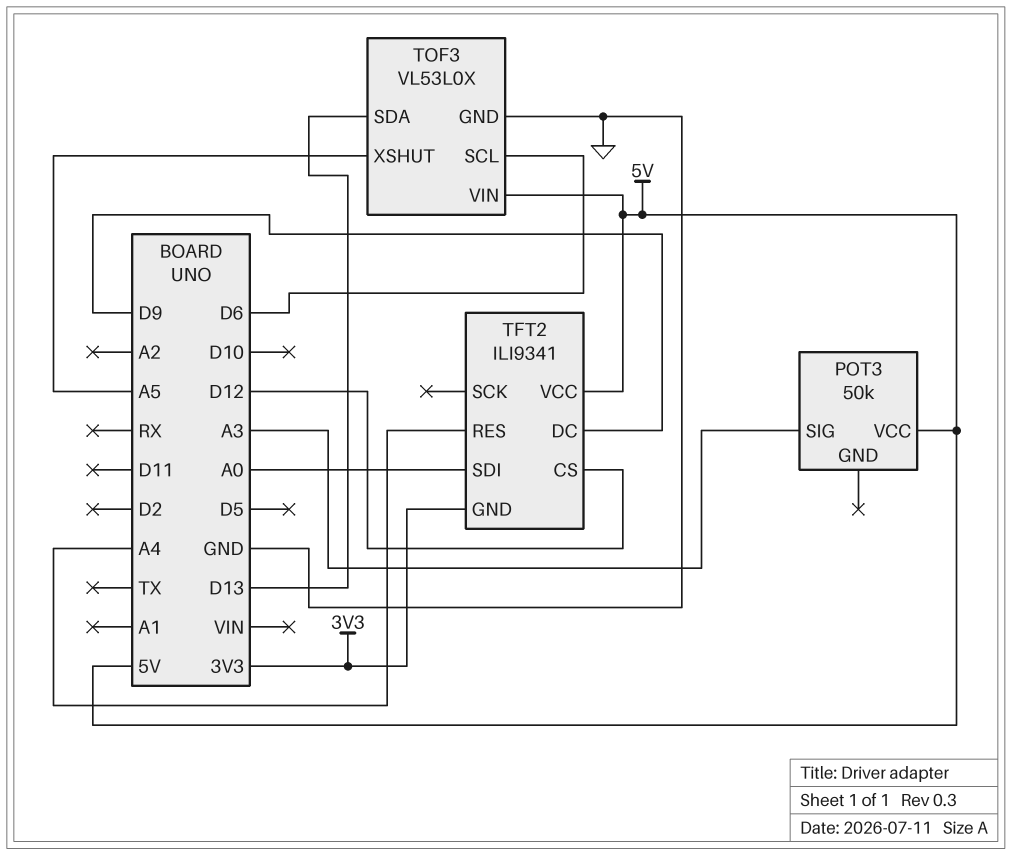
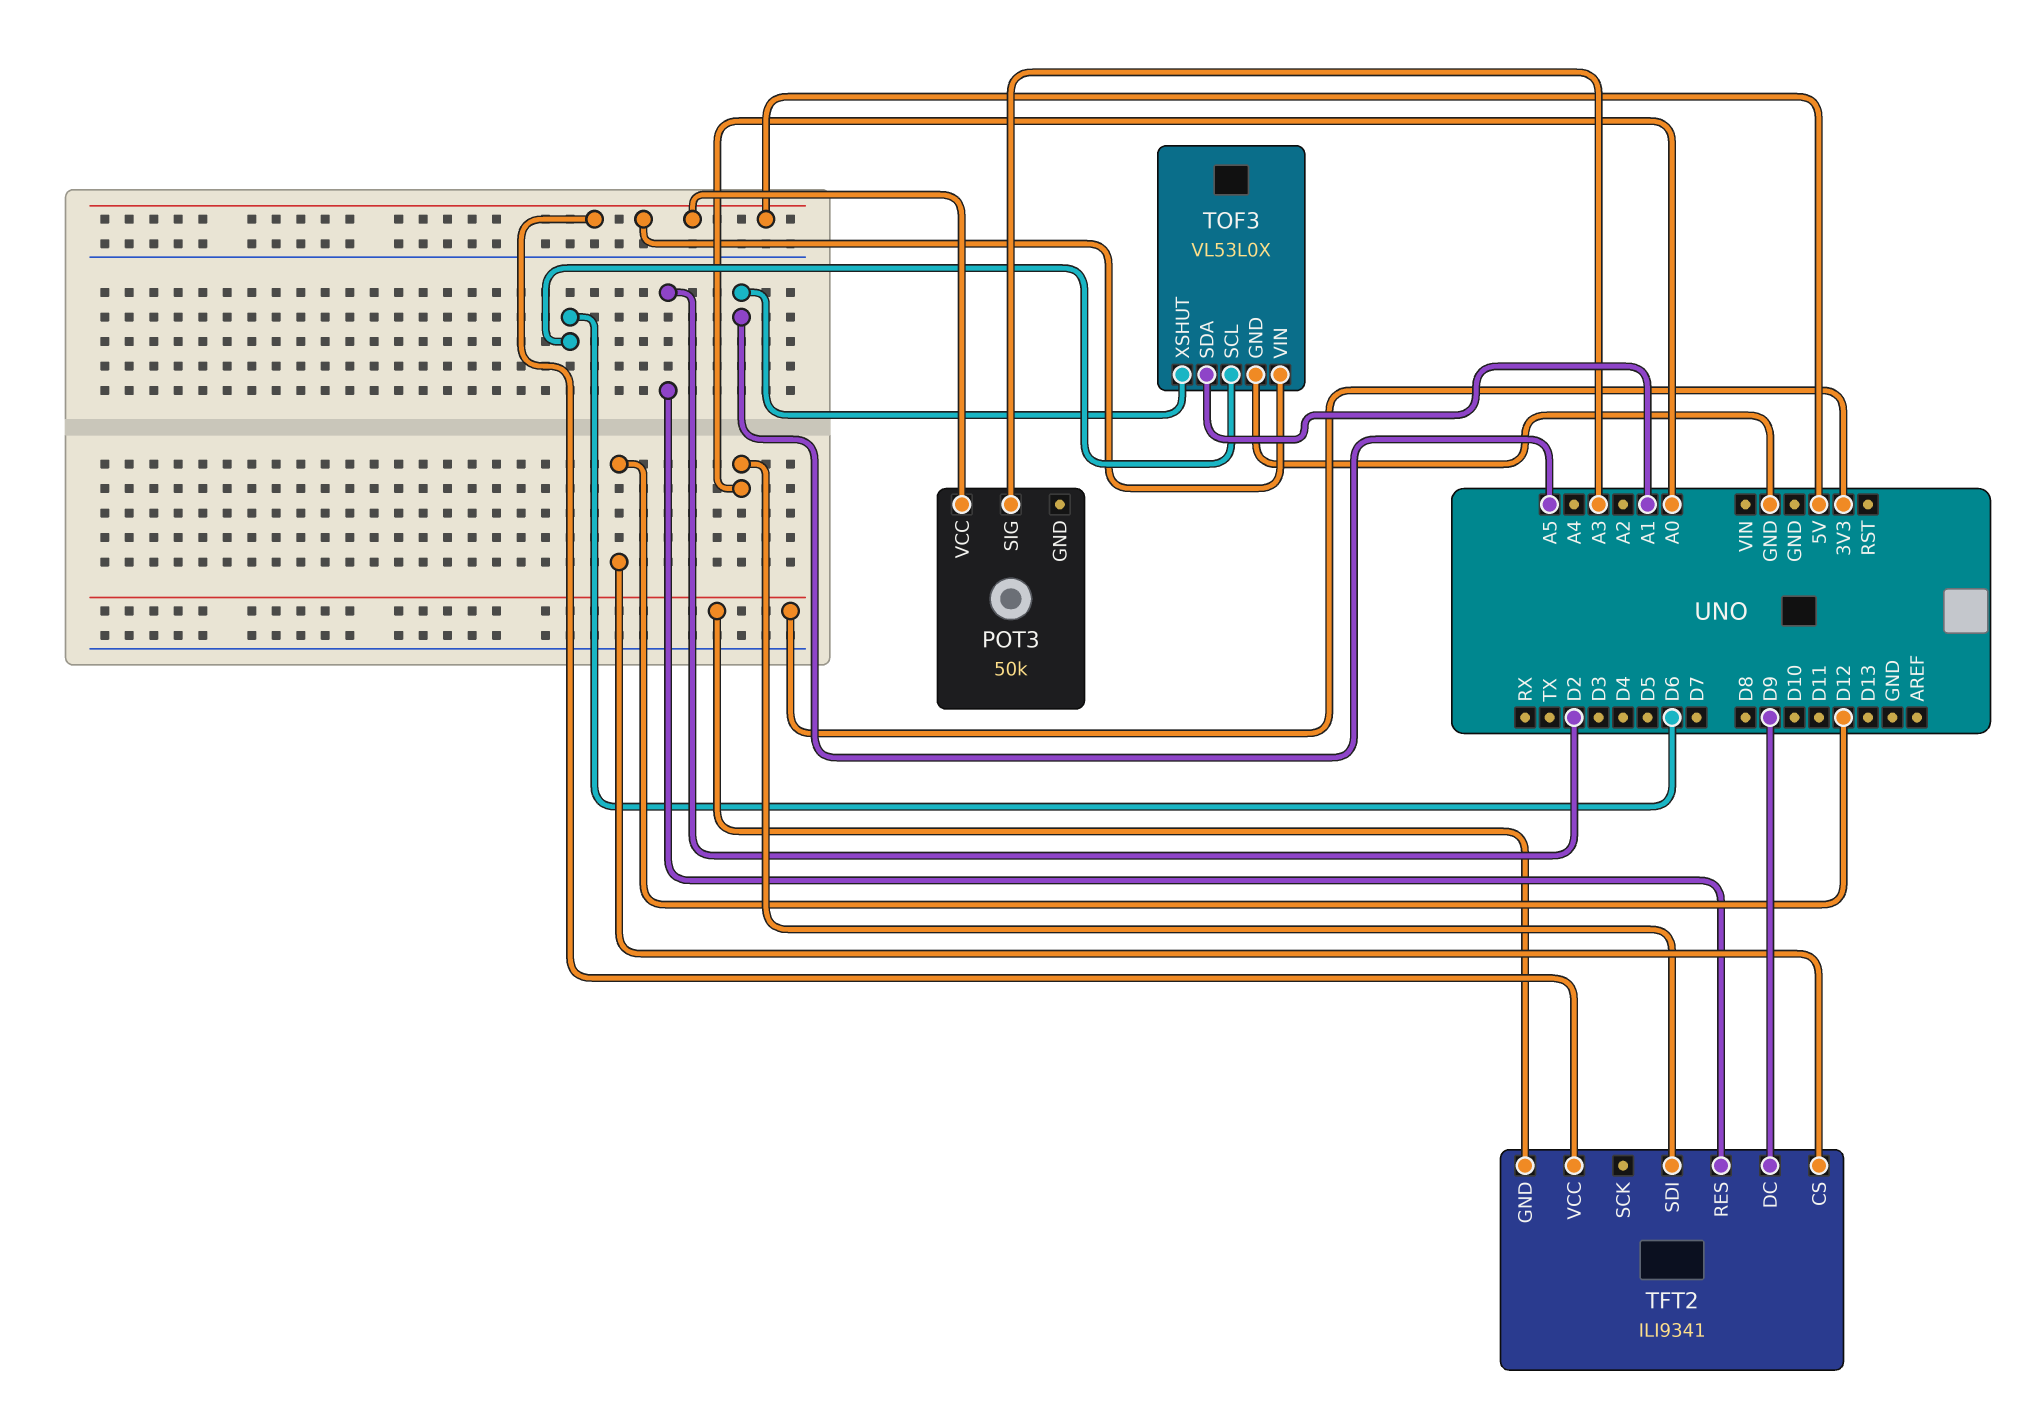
TFT2 pin RES: A4 -> D2
TOF3 pin SDA: D13 -> A1

